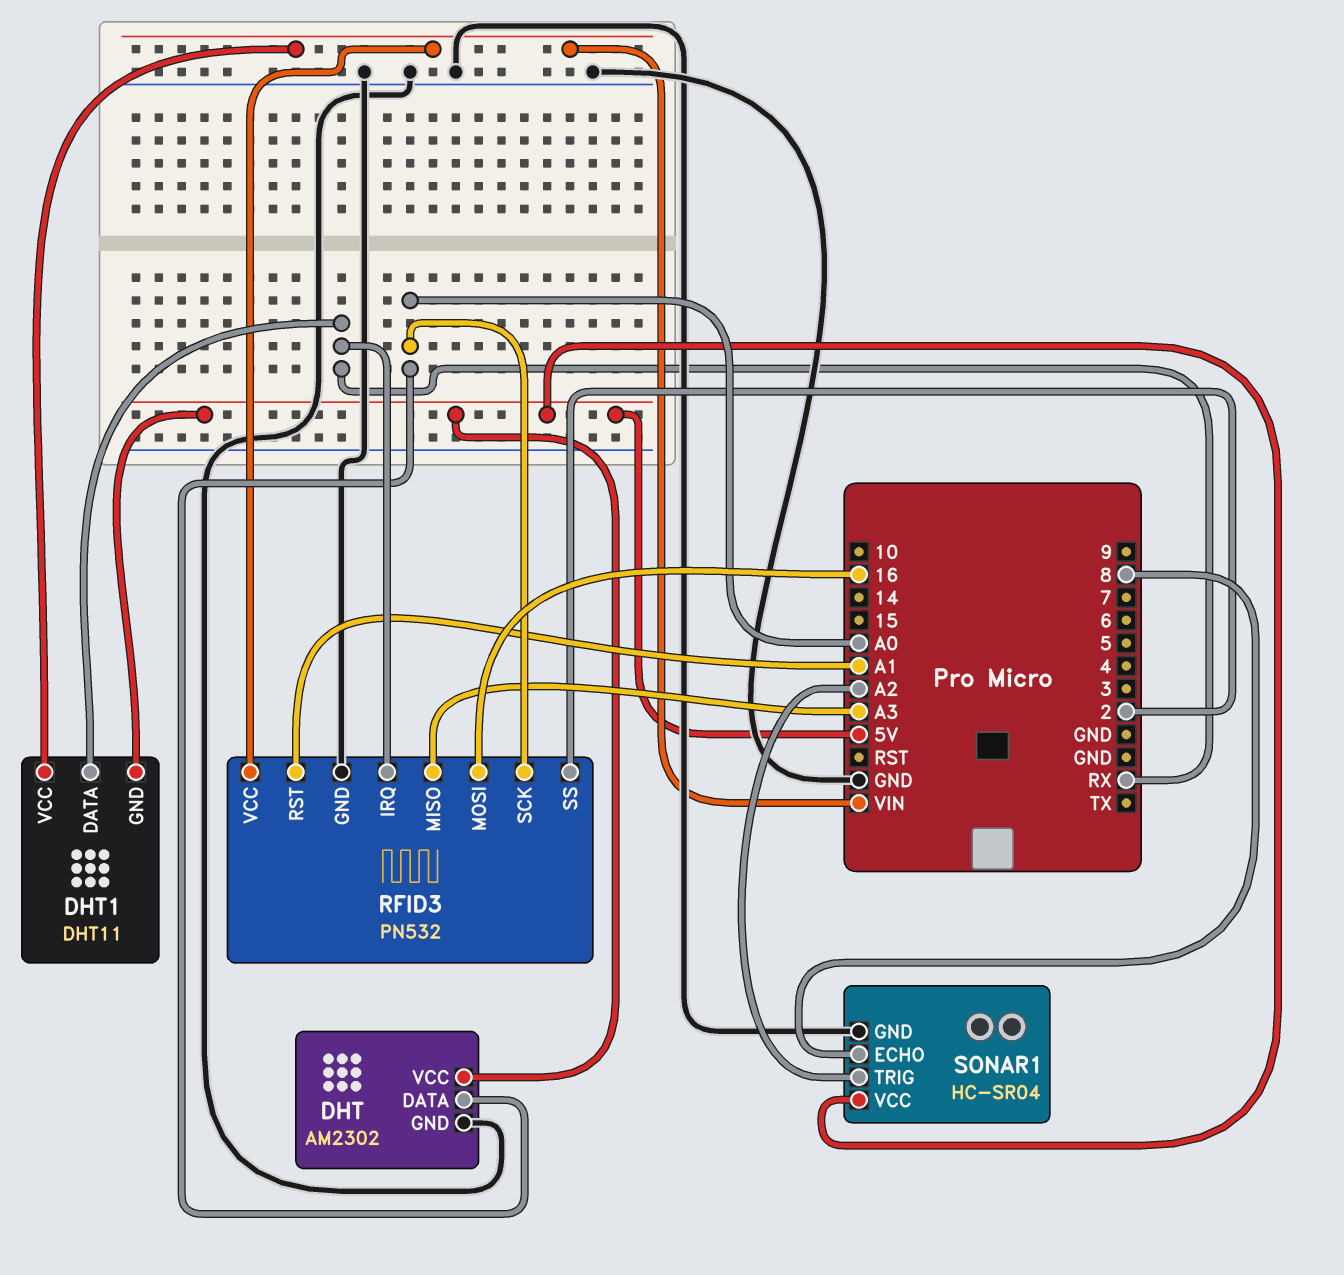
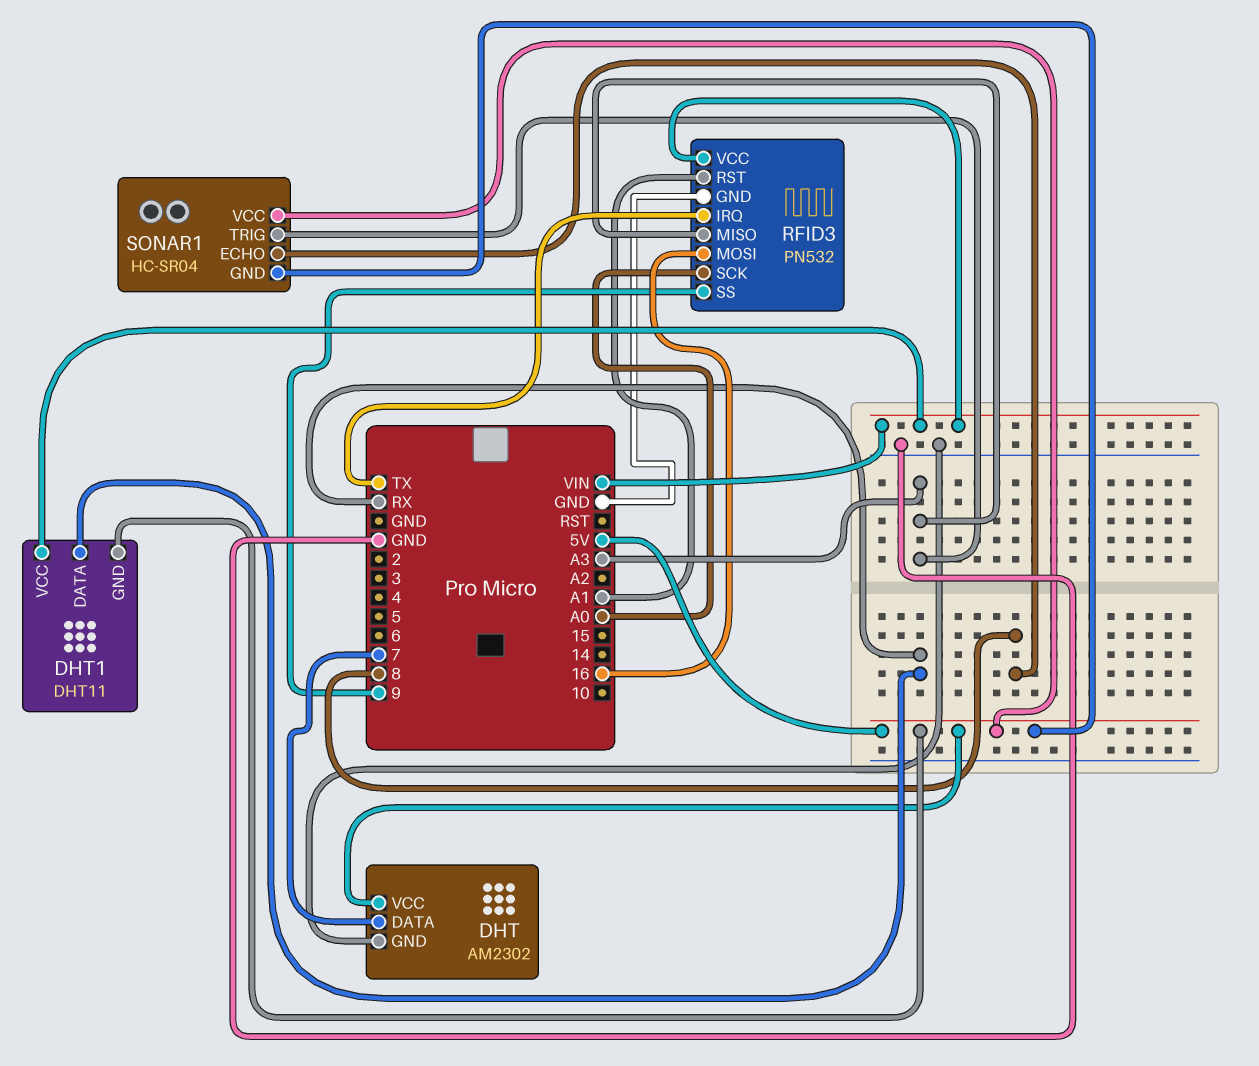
DHT pin DATA: A0 -> 7
RFID3 pin IRQ: RX -> TX
RFID3 pin SS: 2 -> 9
SONAR1 pin GND: GND -> 5V
SONAR1 pin TRIG: A2 -> A3

